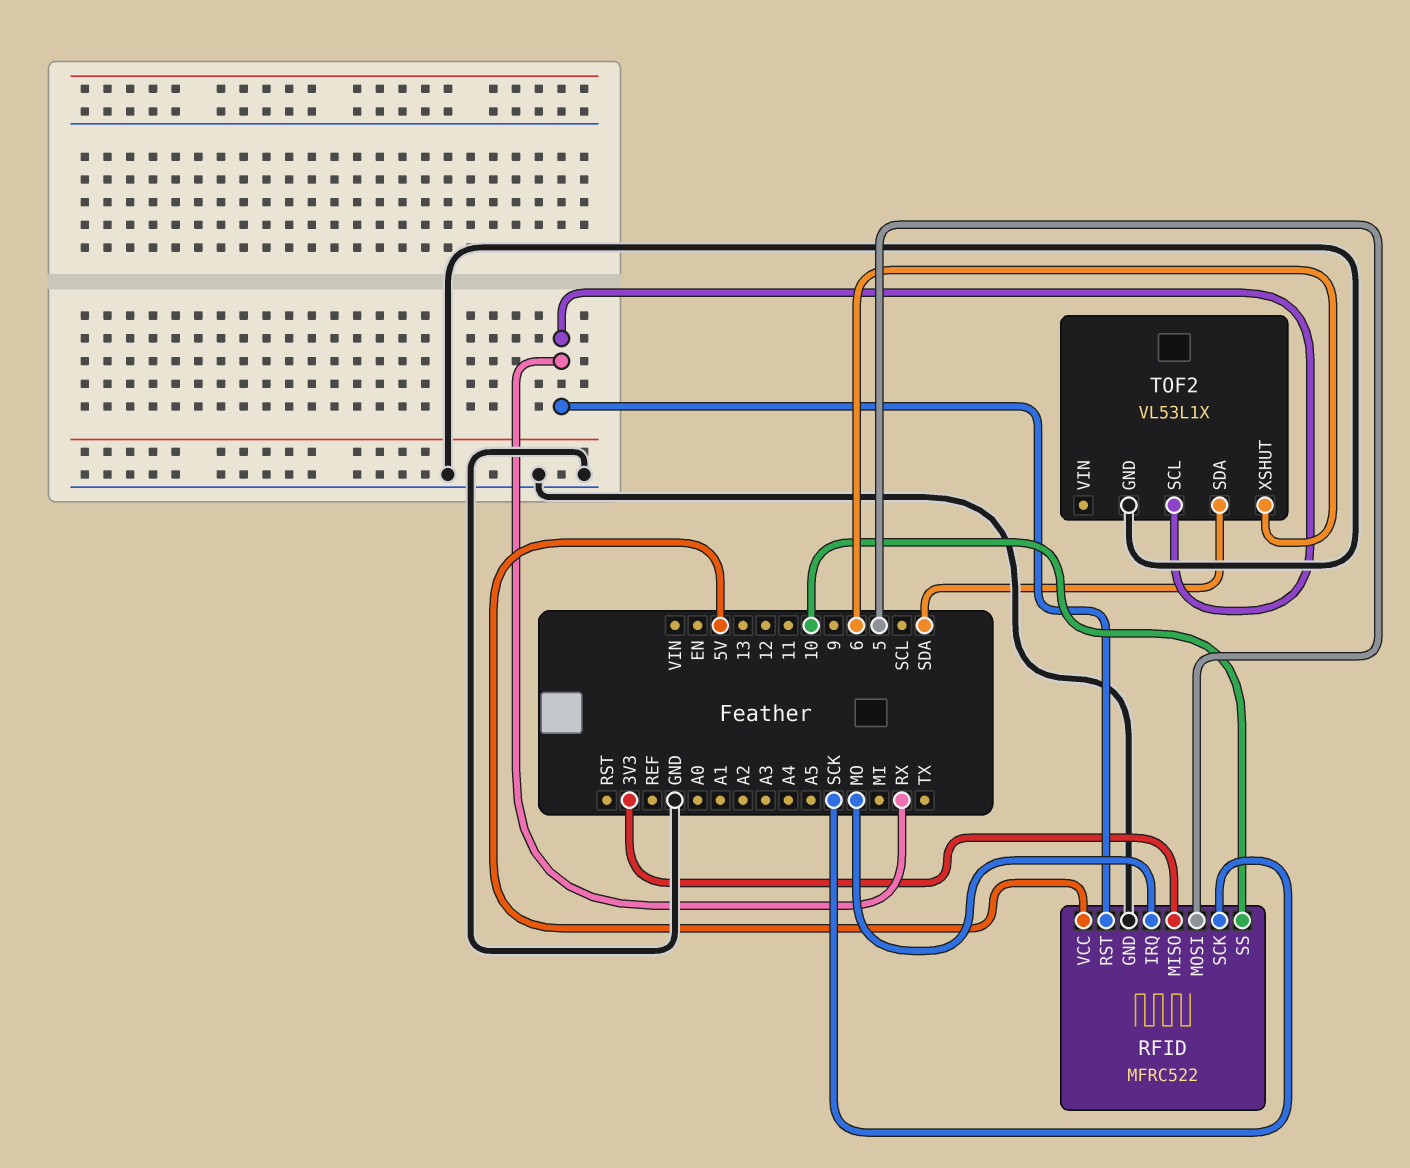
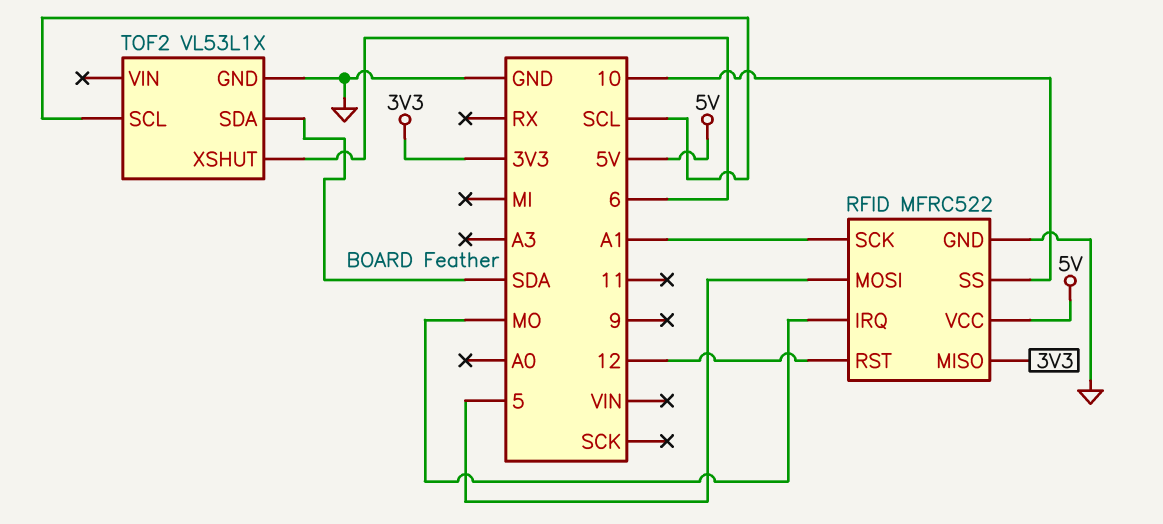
RFID pin RST: RX -> 12
RFID pin SCK: SCK -> A1
TOF2 pin SCL: RX -> SCL

